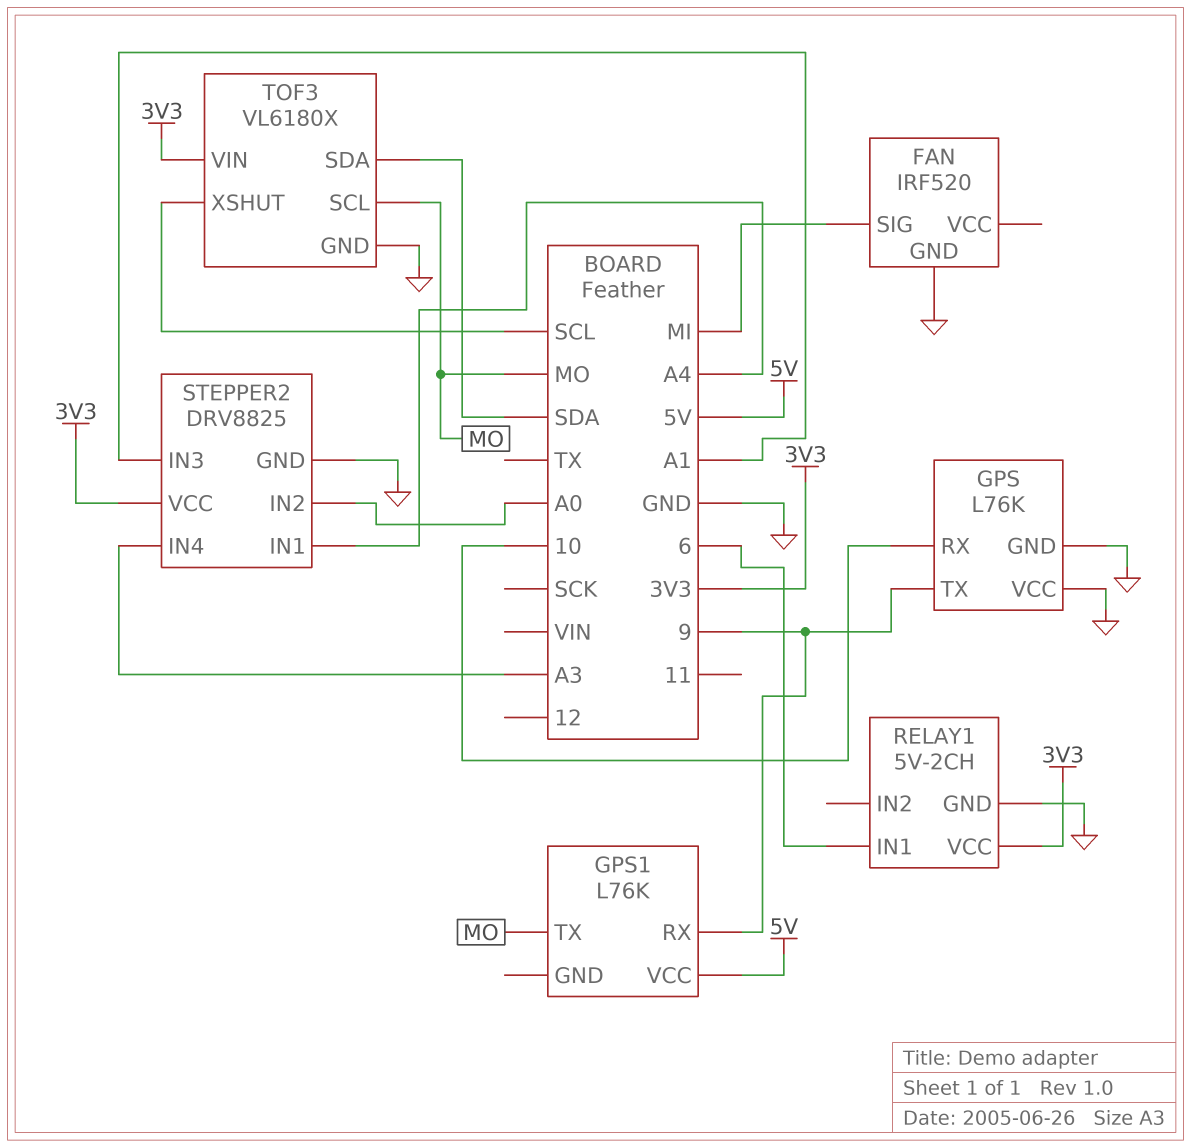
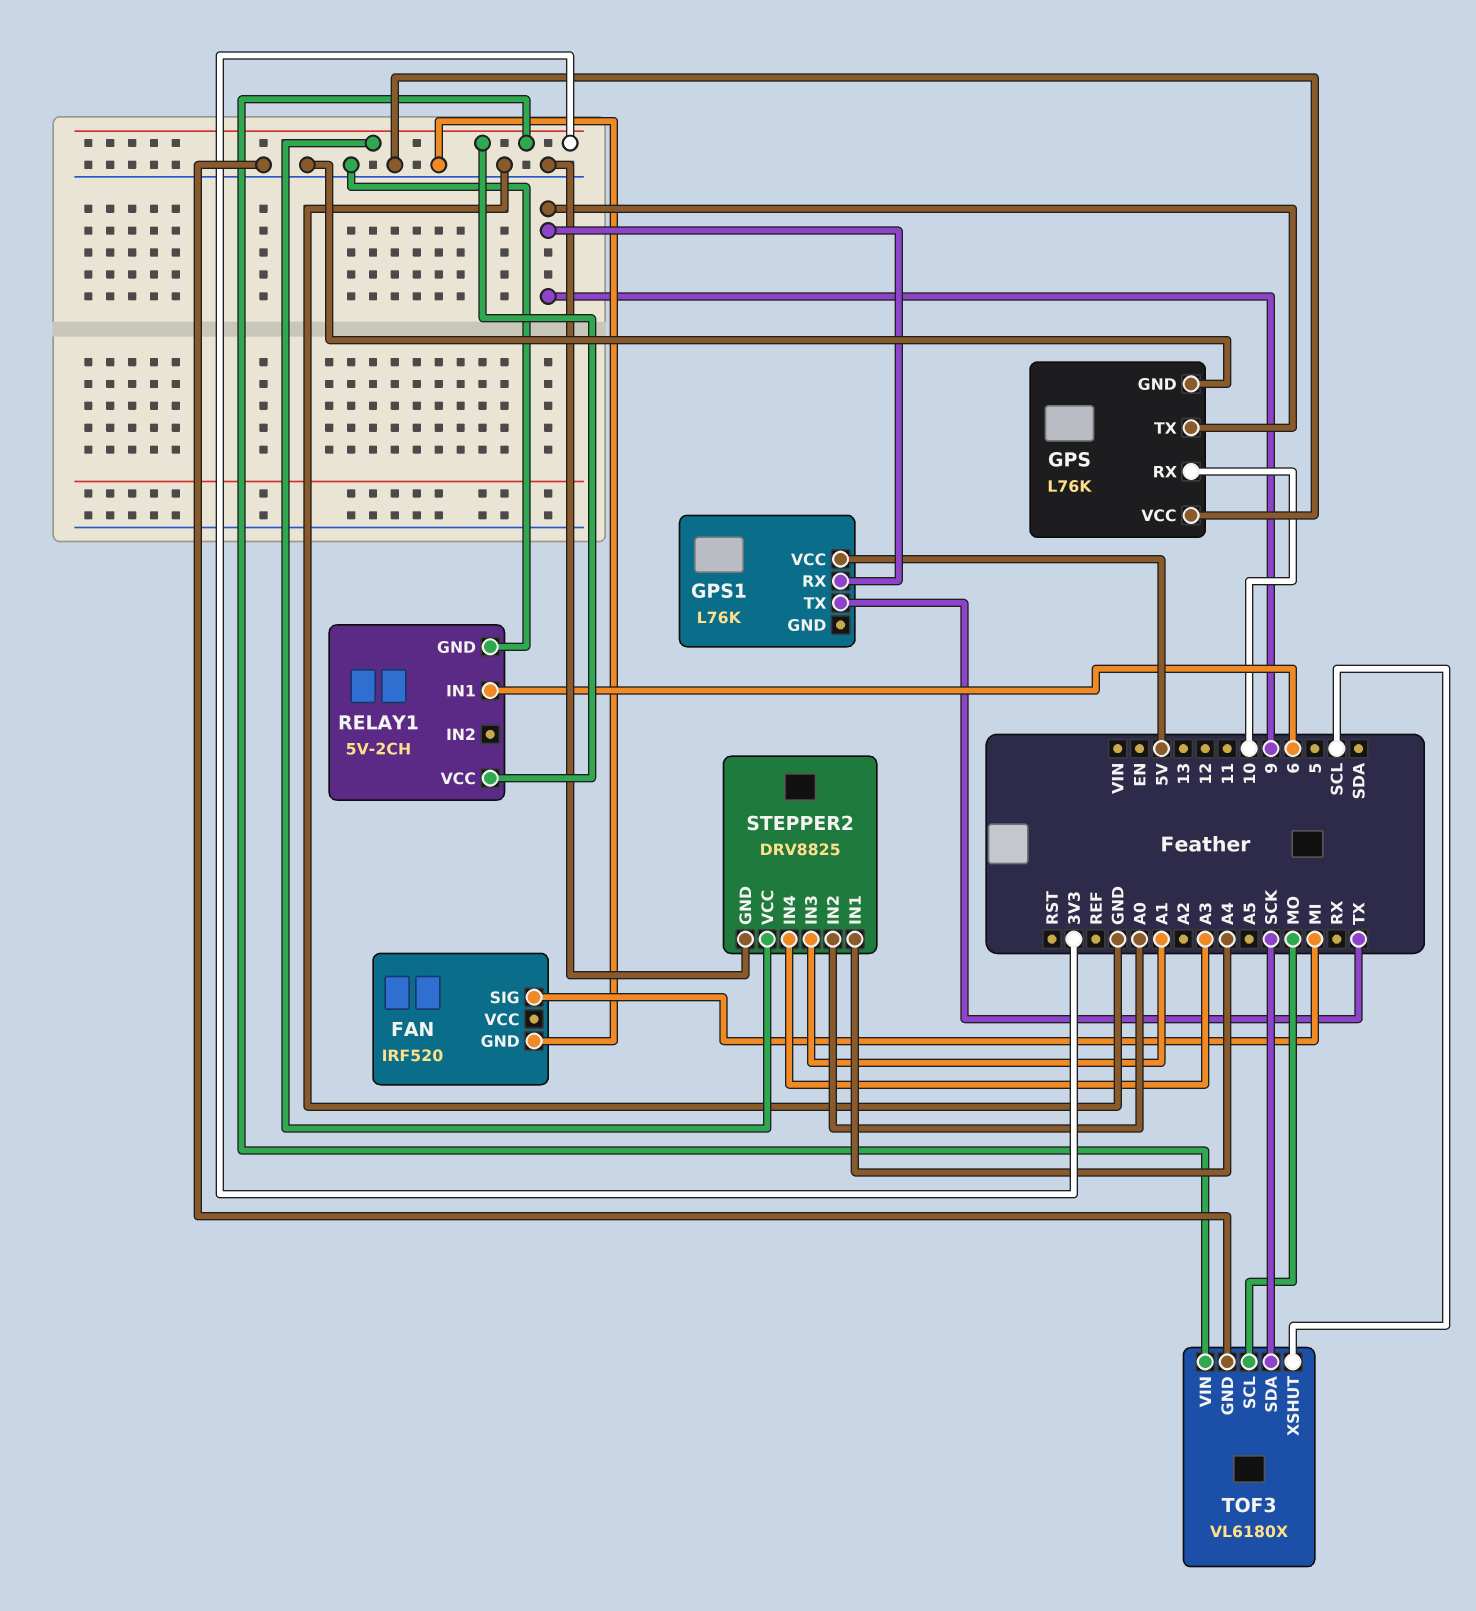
GPS1 pin TX: MO -> TX
TOF3 pin SDA: SDA -> SCK

